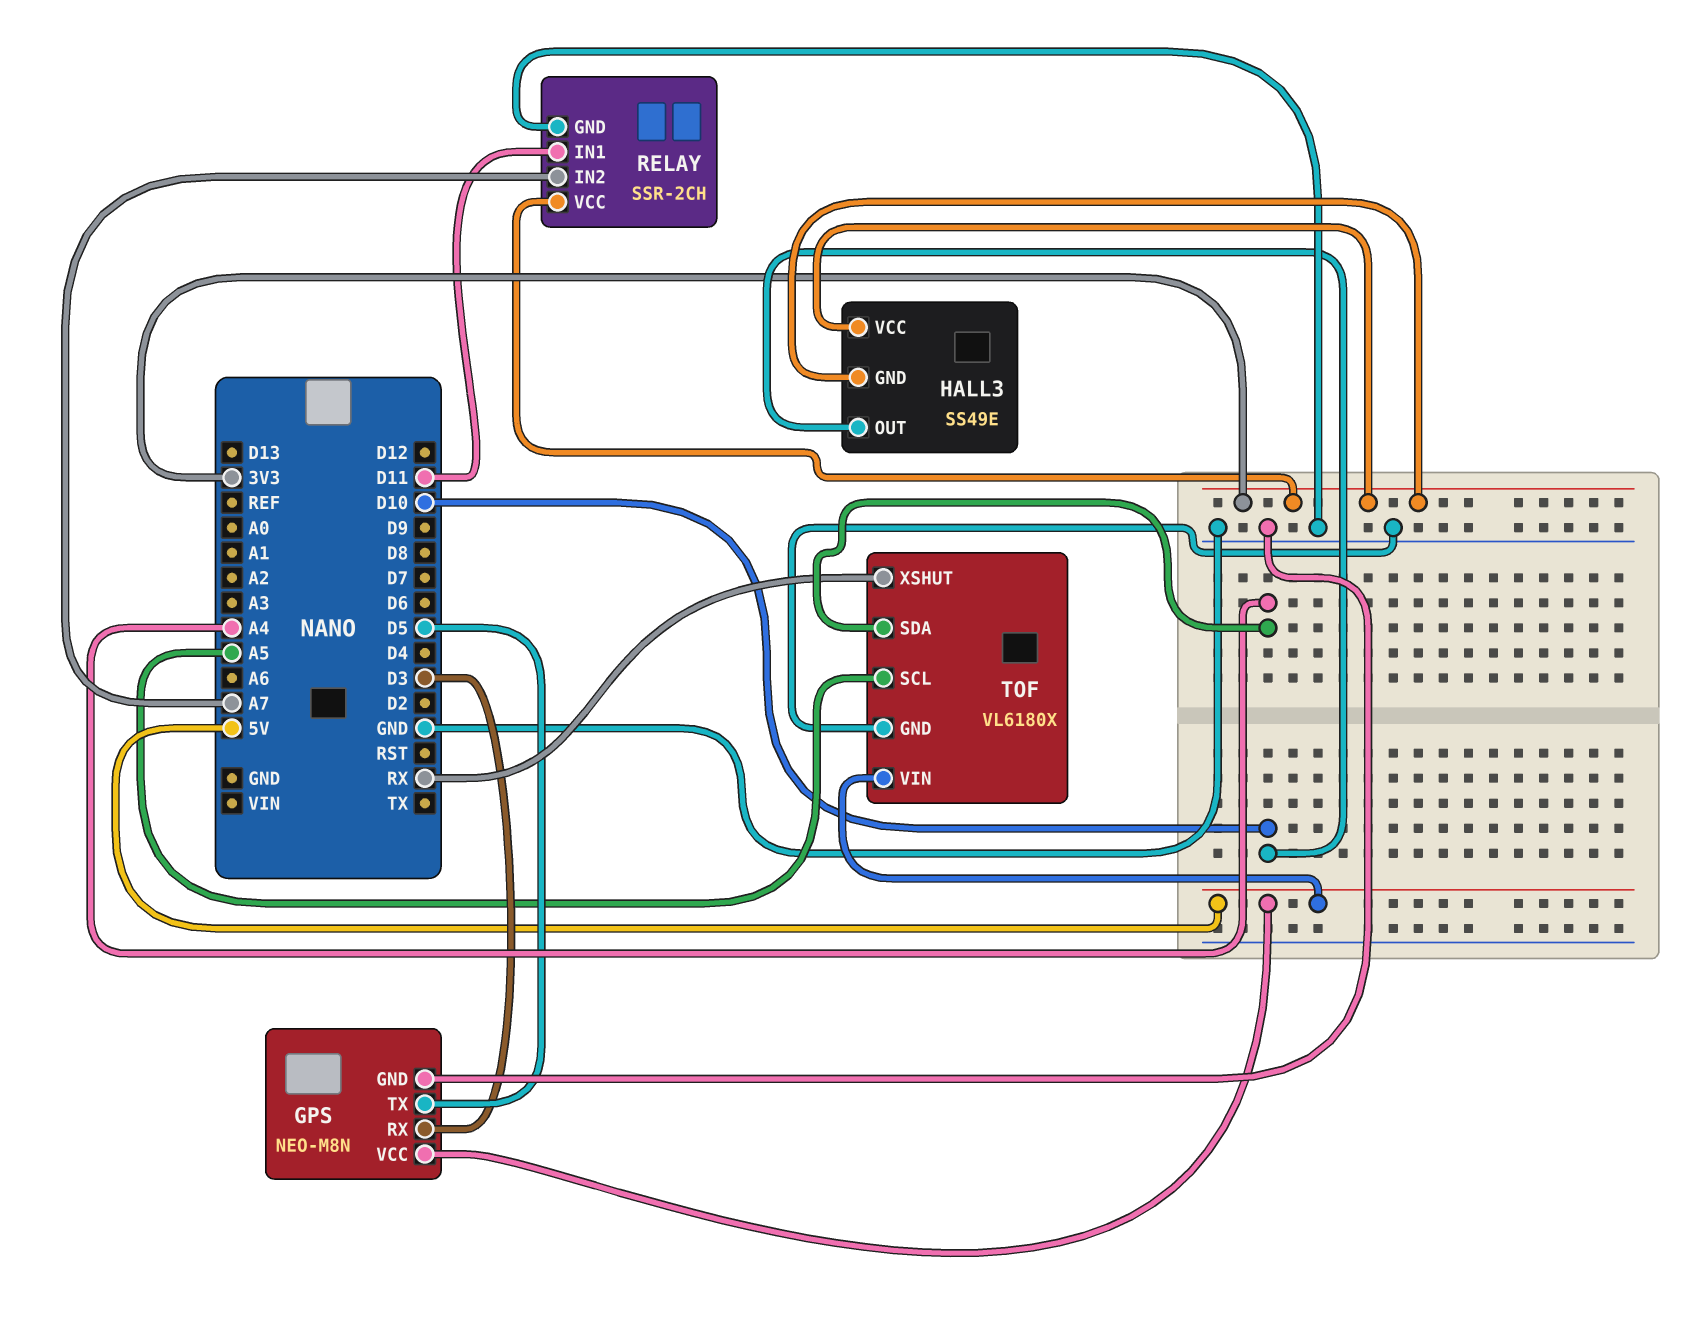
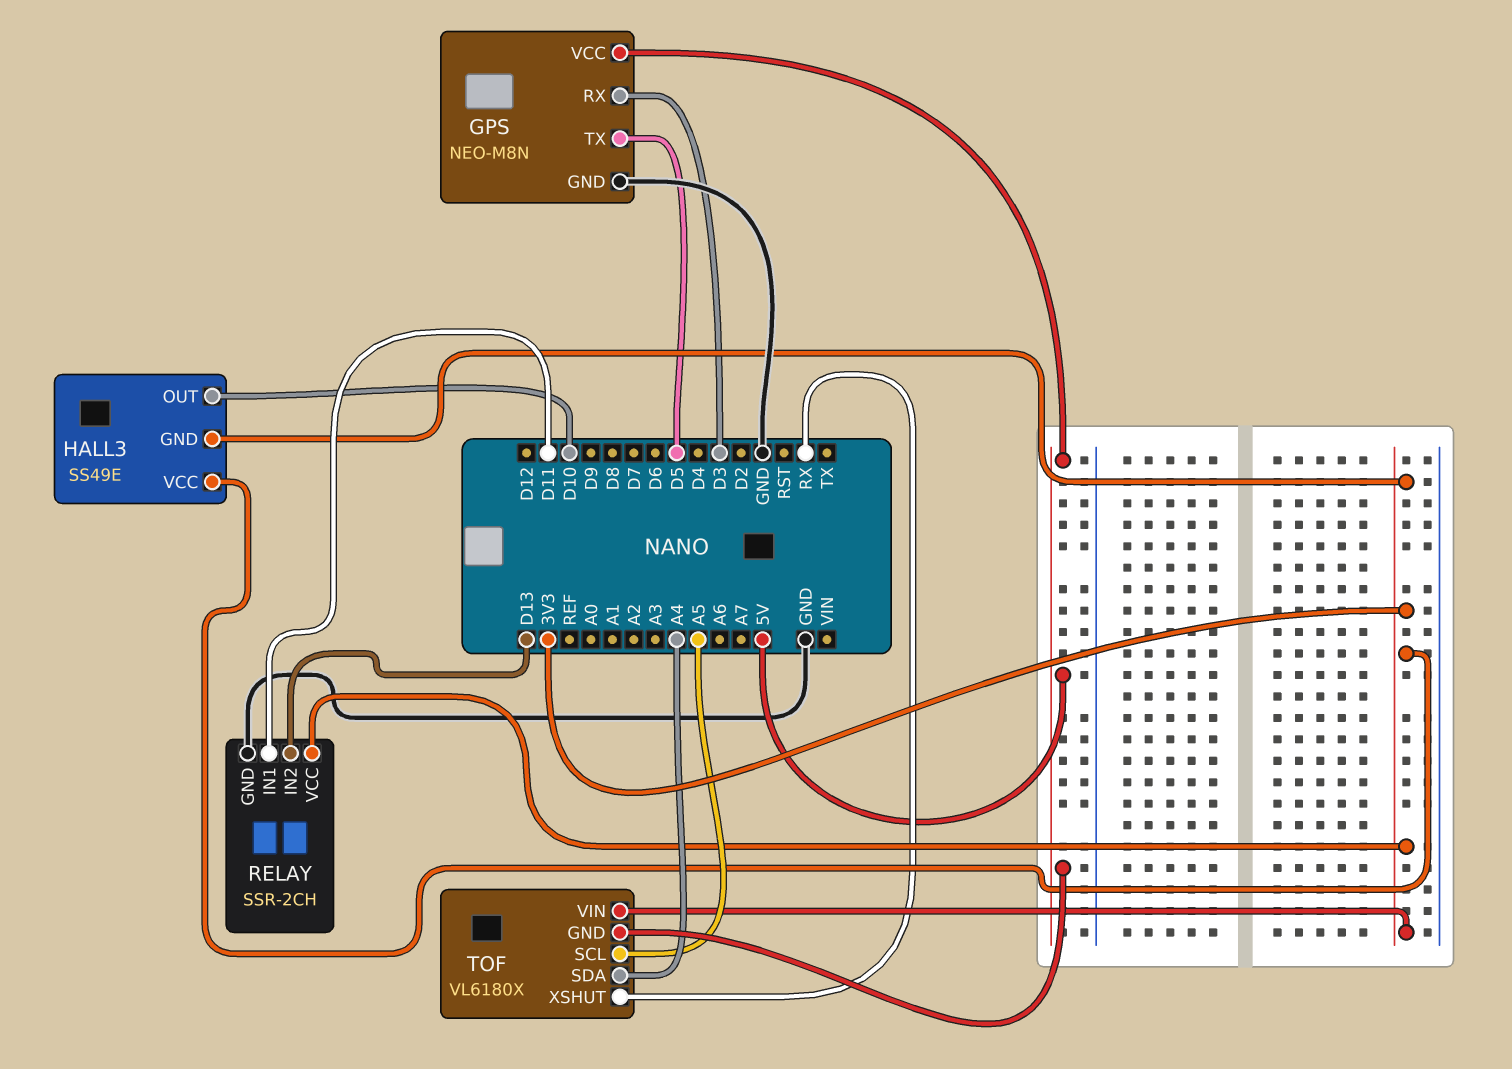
RELAY pin IN2: A7 -> D13
TOF pin GND: GND -> 5V
TOF pin VIN: 5V -> 3V3

